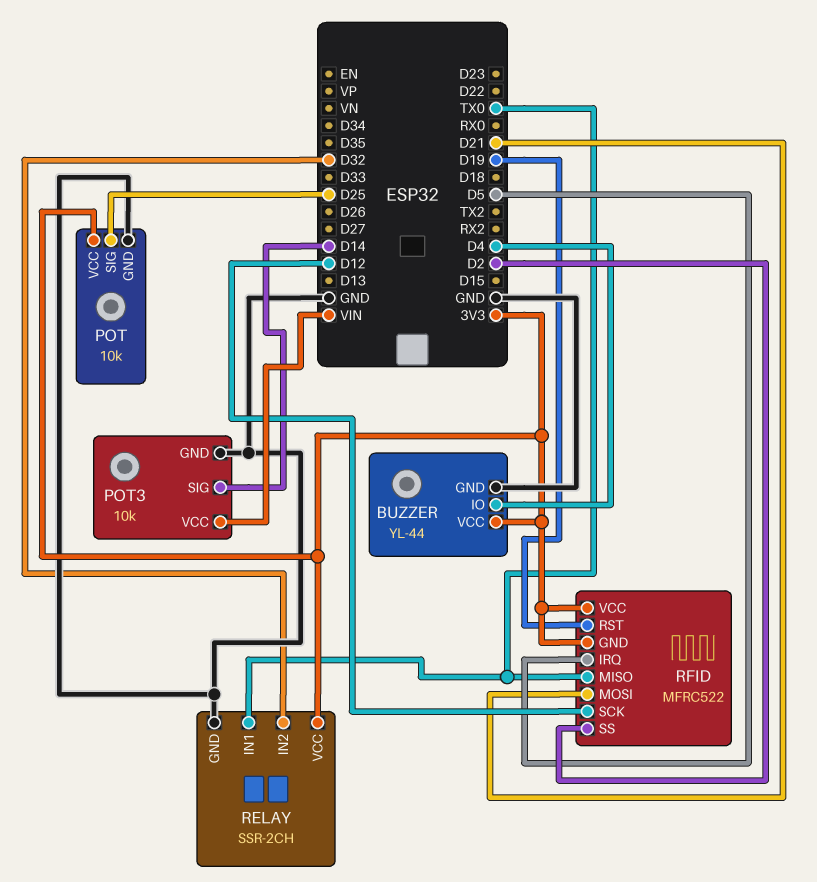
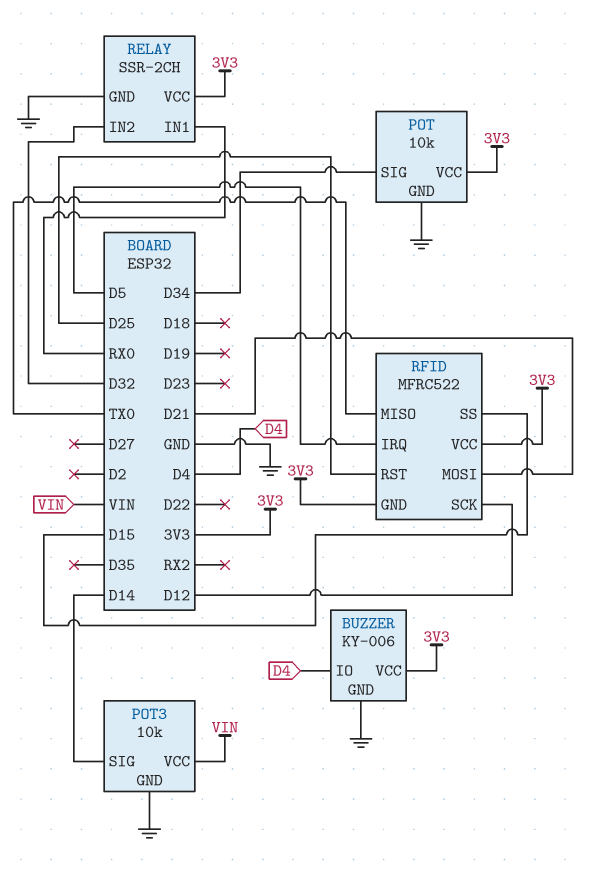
BUZZER: YL-44 -> KY-006
POT pin SIG: D25 -> D34
RELAY pin IN1: TX0 -> RX0
RFID pin RST: D19 -> D25
RFID pin SS: D2 -> D15

